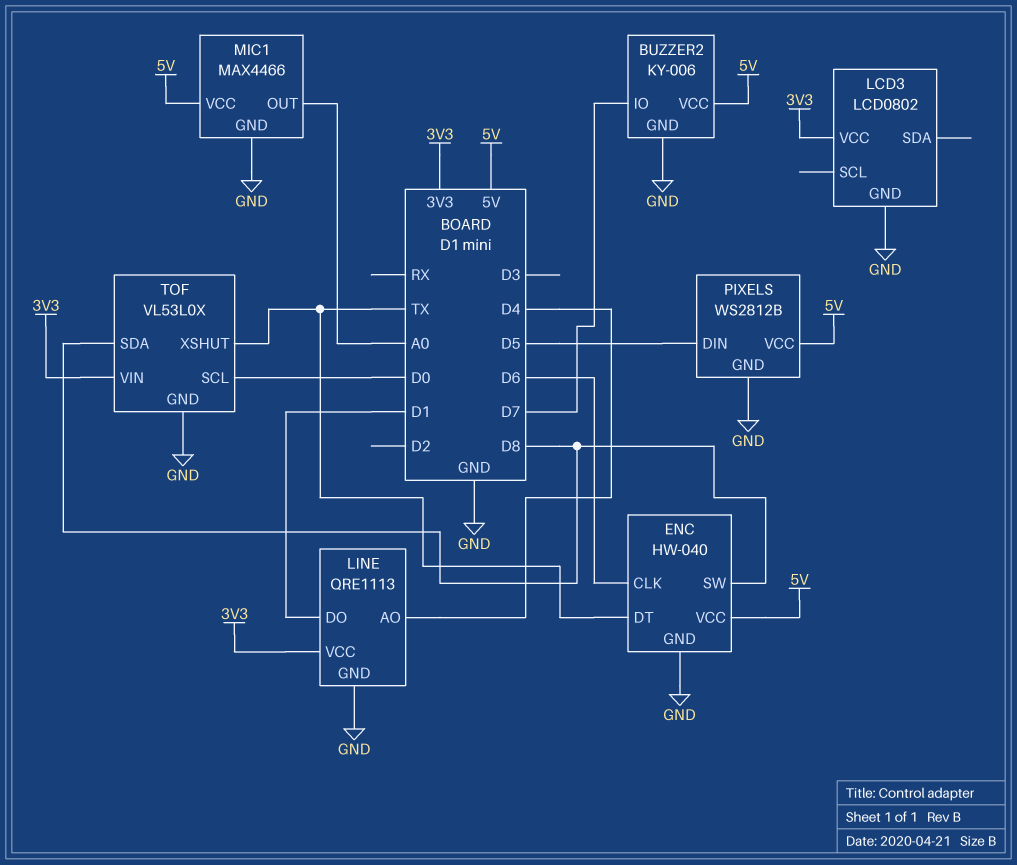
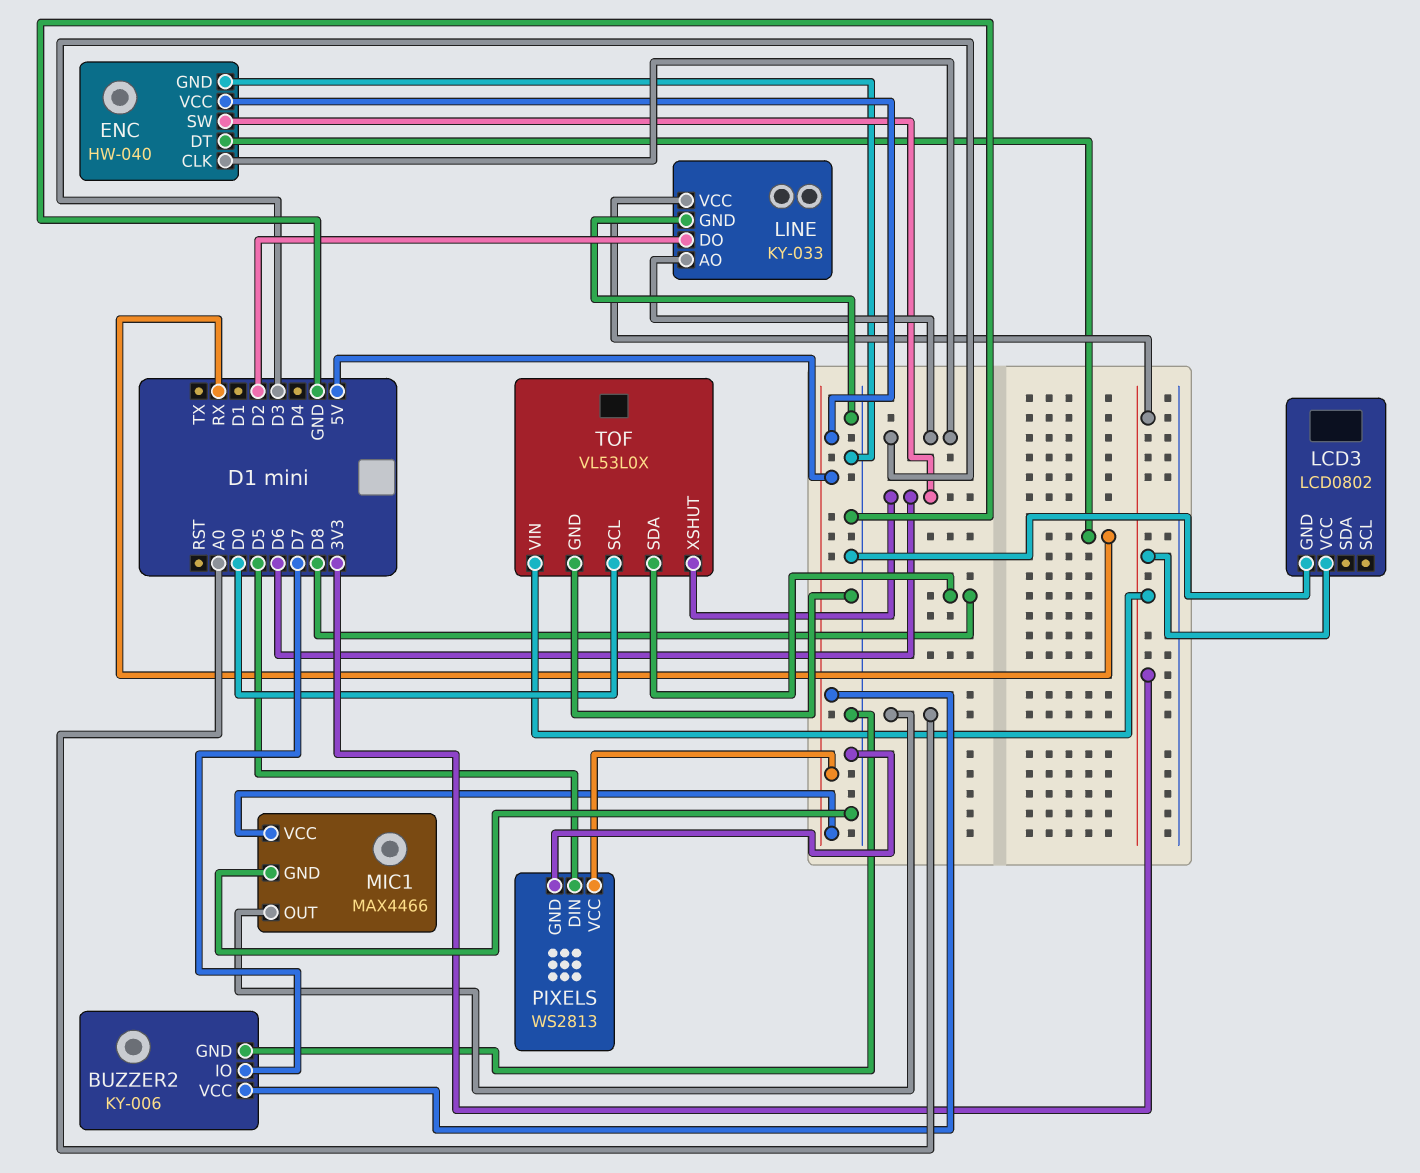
ENC pin CLK: D6 -> D3
ENC pin DT: TX -> RX
ENC pin SW: D8 -> D6
LINE: QRE1113 -> KY-033
LINE pin AO: D4 -> D3
LINE pin DO: D1 -> D2
PIXELS: WS2812B -> WS2813
TOF pin XSHUT: TX -> D6

